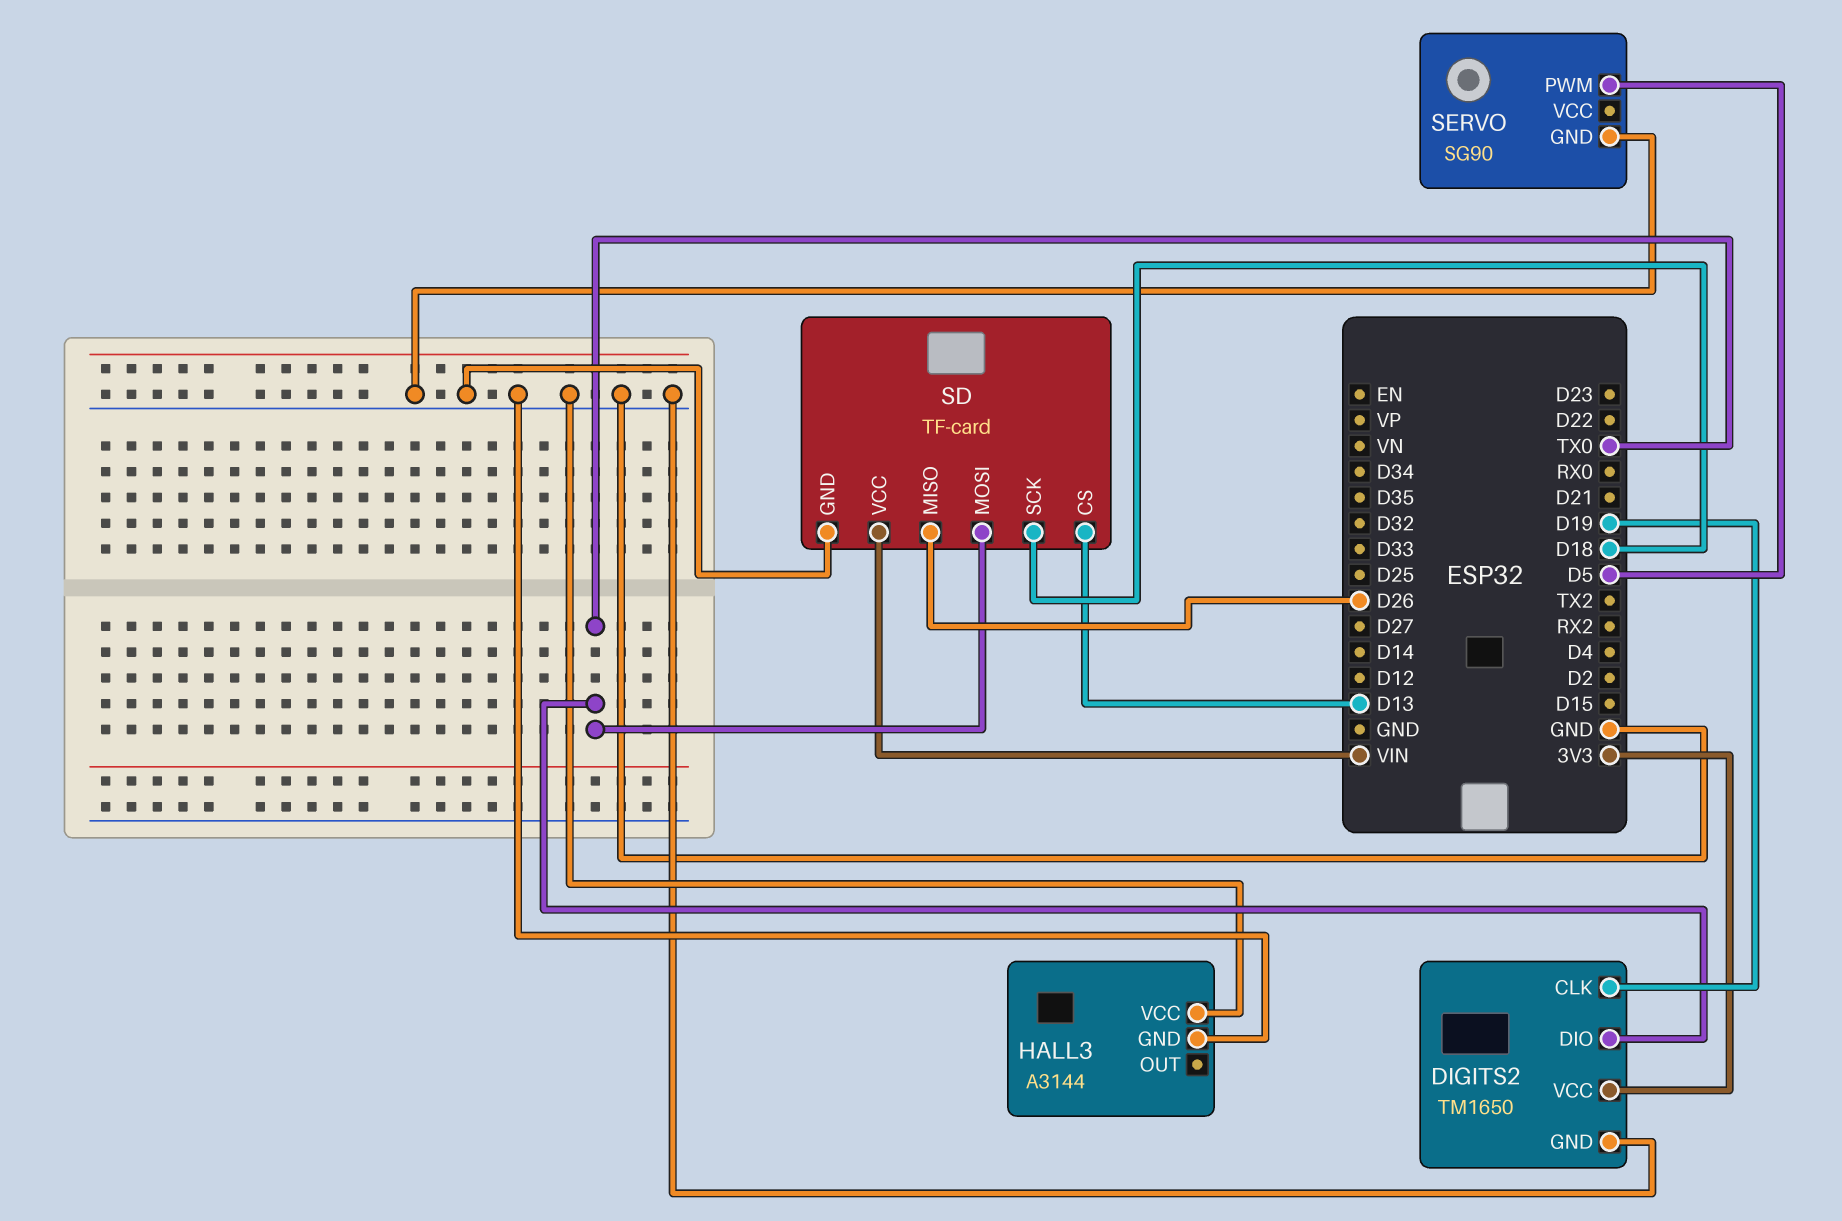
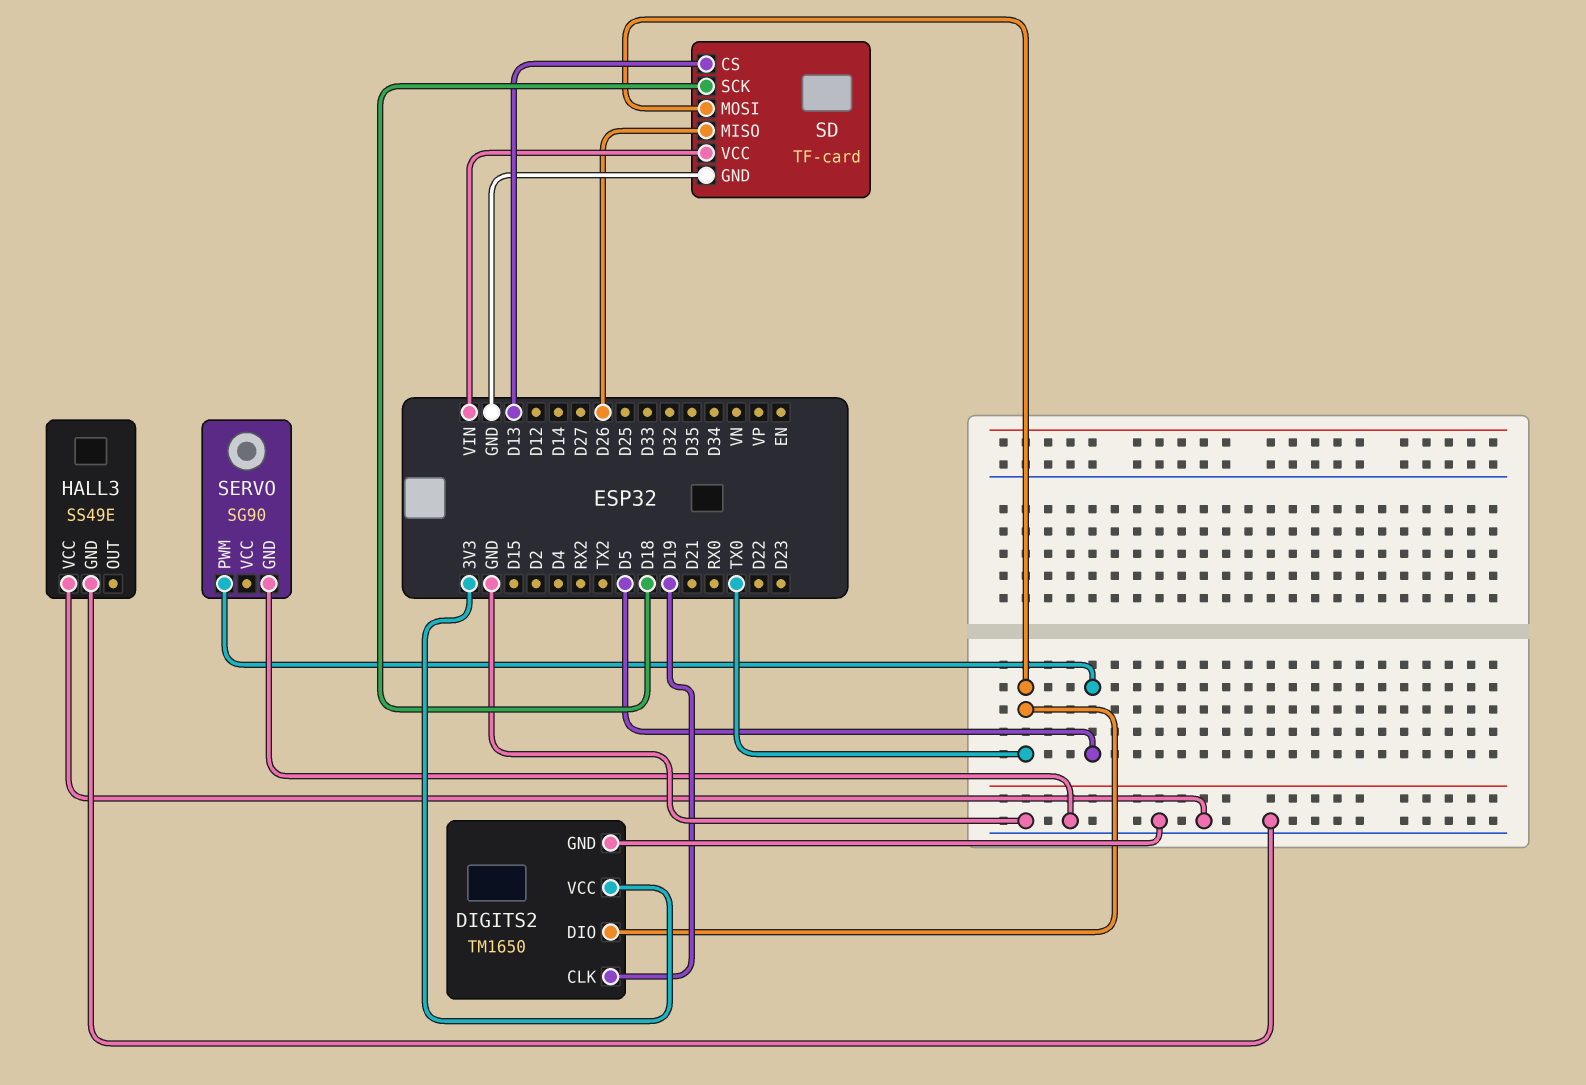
HALL3: A3144 -> SS49E

